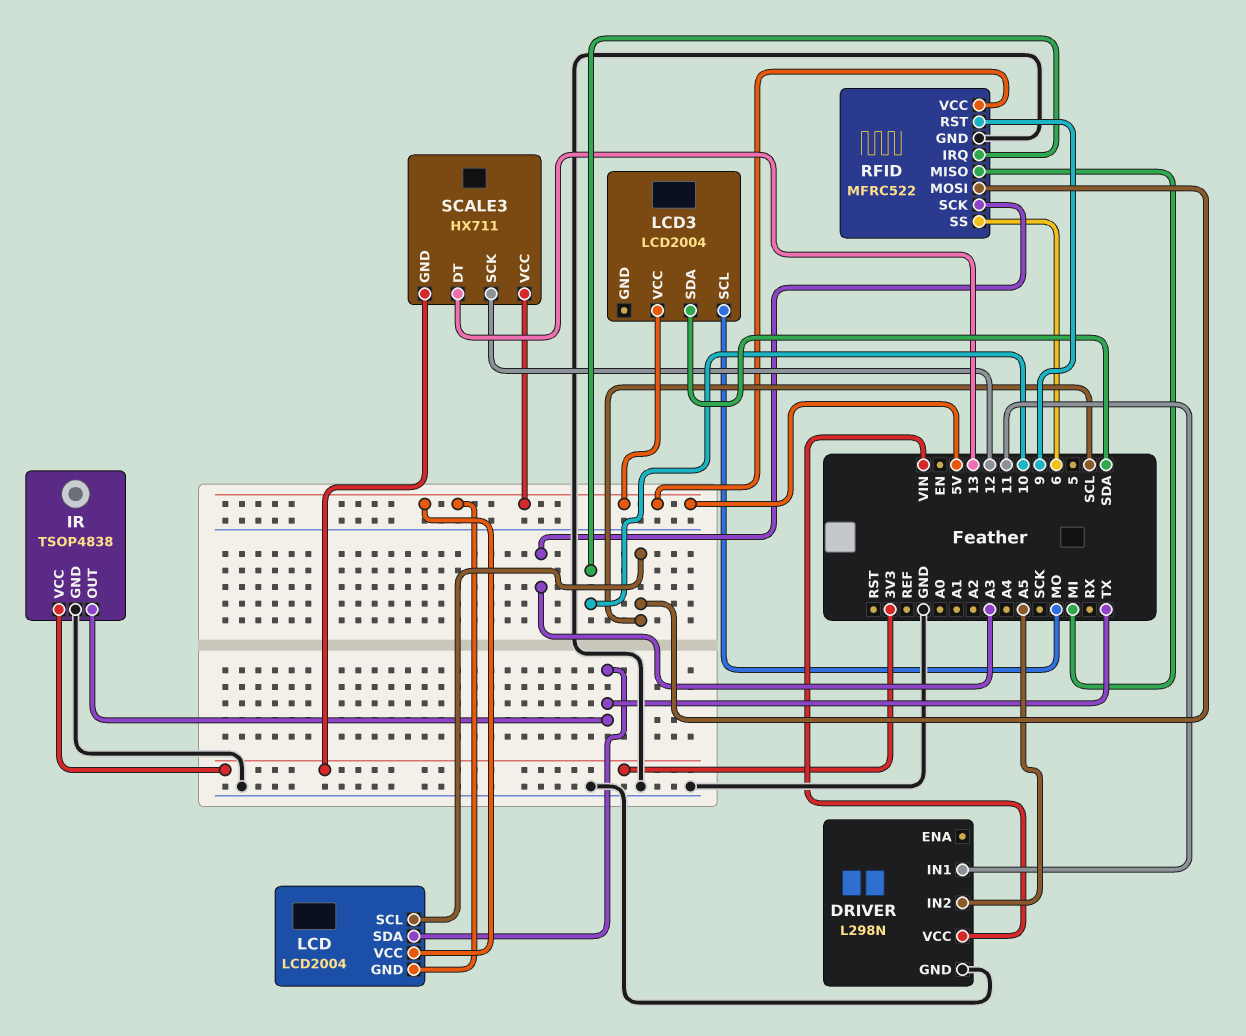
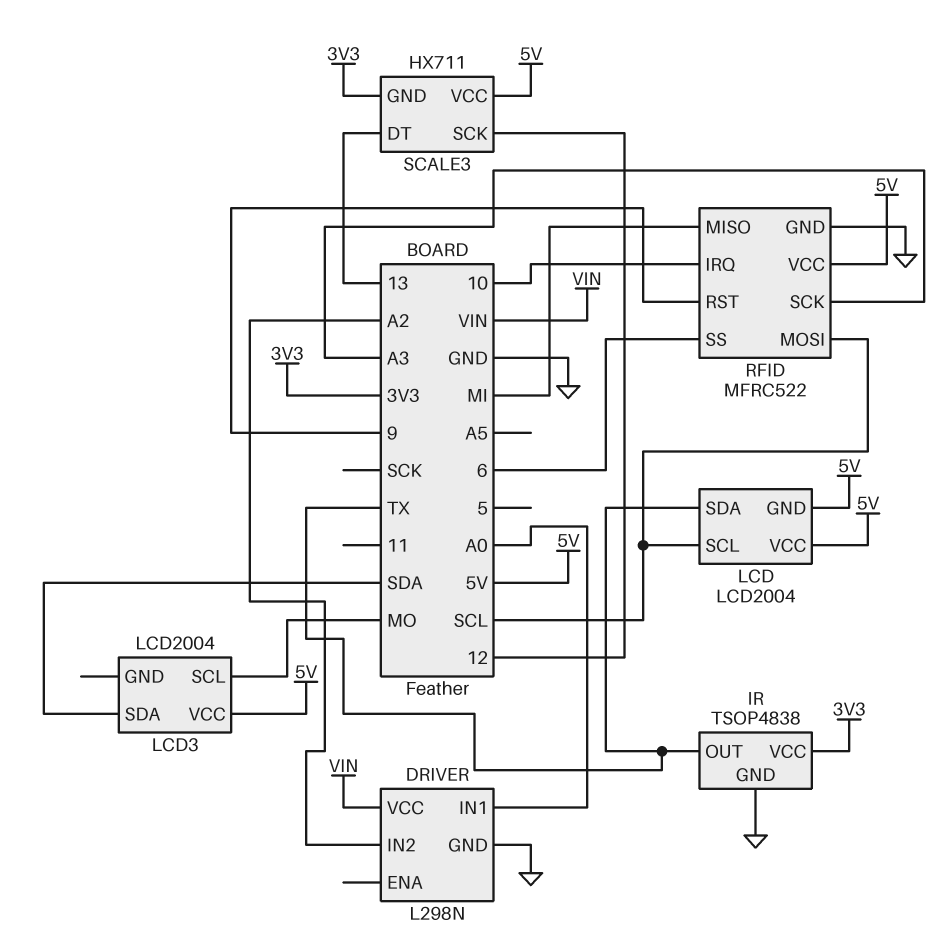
DRIVER pin IN1: 11 -> A0
DRIVER pin IN2: A5 -> A2

